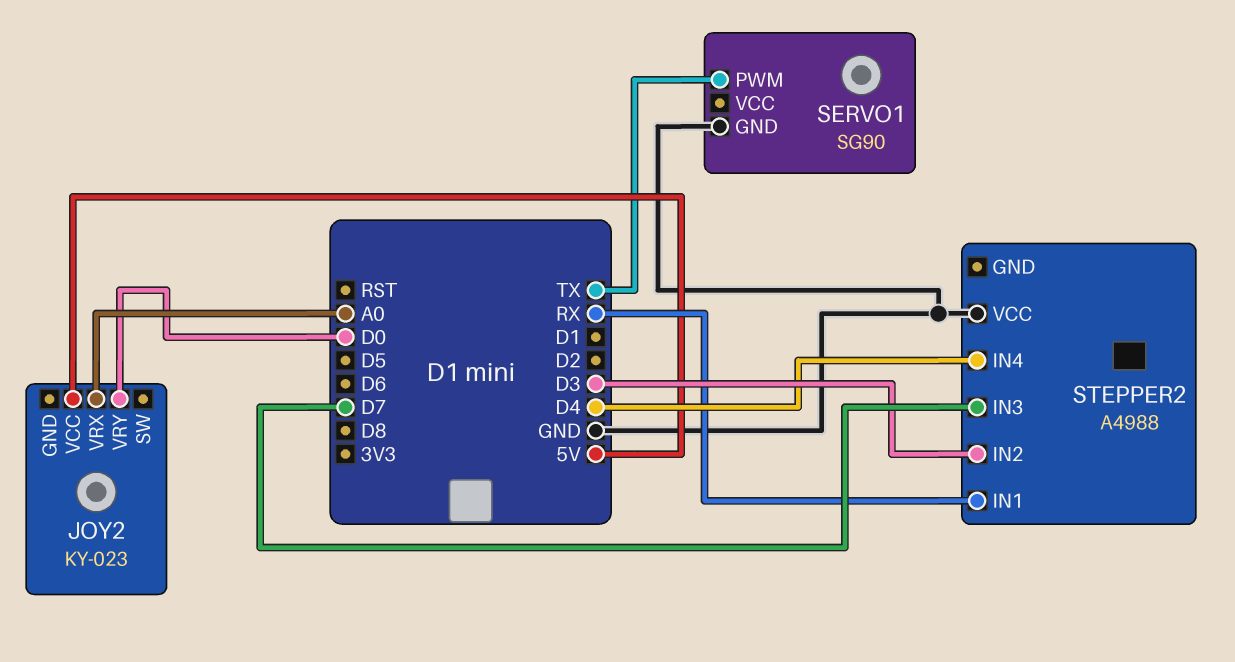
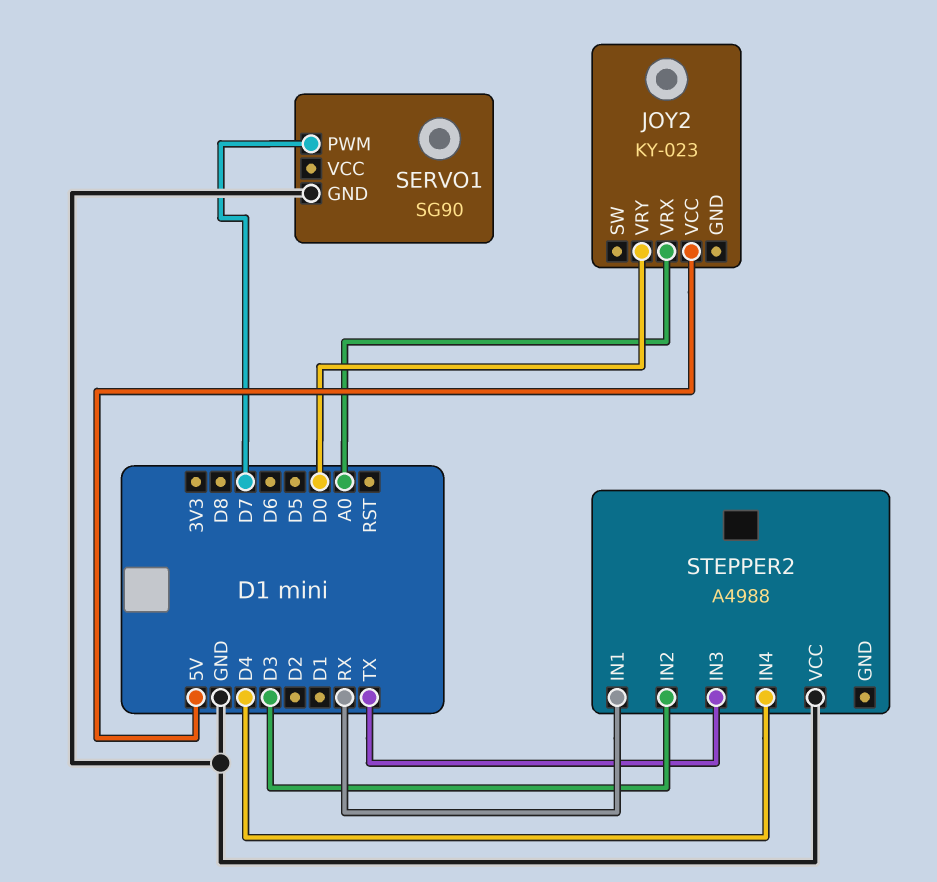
SERVO1 pin PWM: TX -> D7
STEPPER2 pin IN3: D7 -> TX

